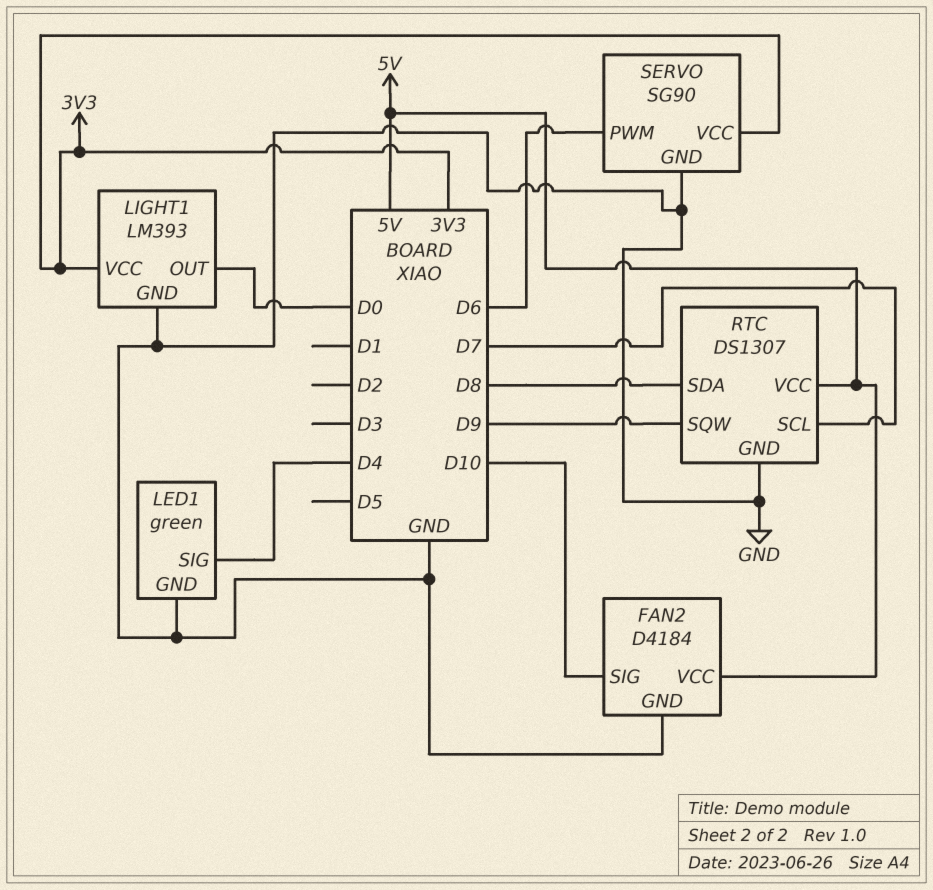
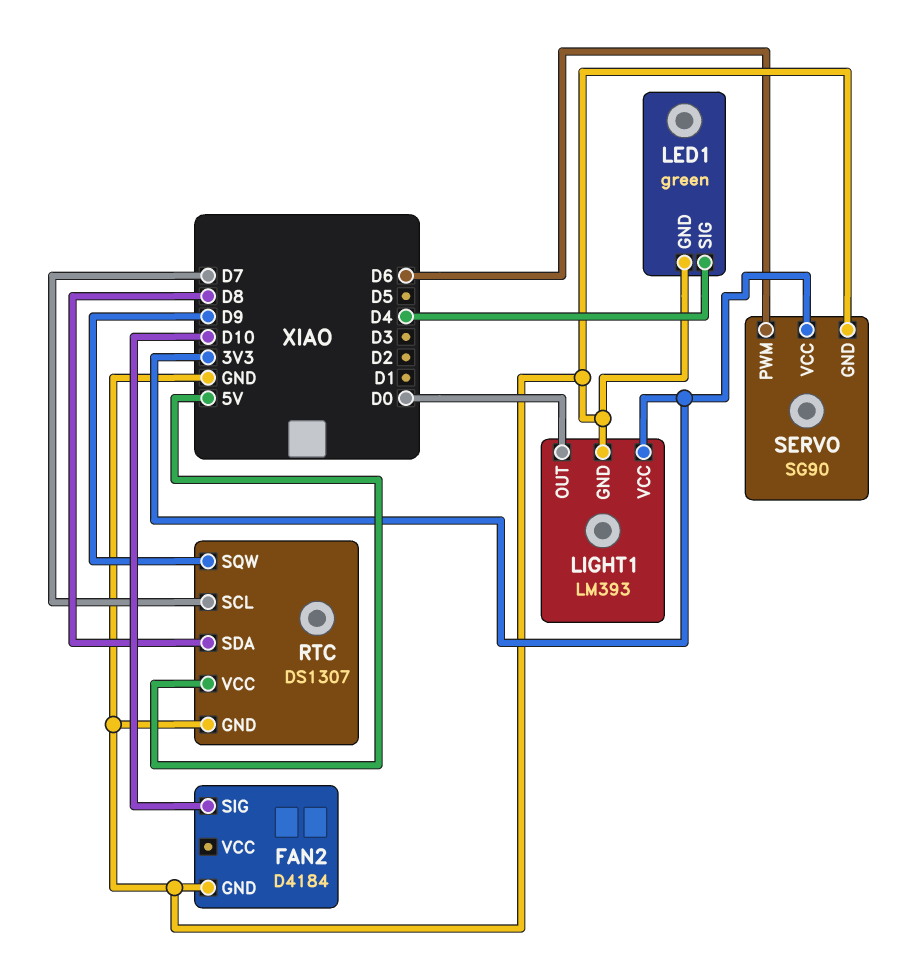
FAN2 pin VCC: 5V -> none

